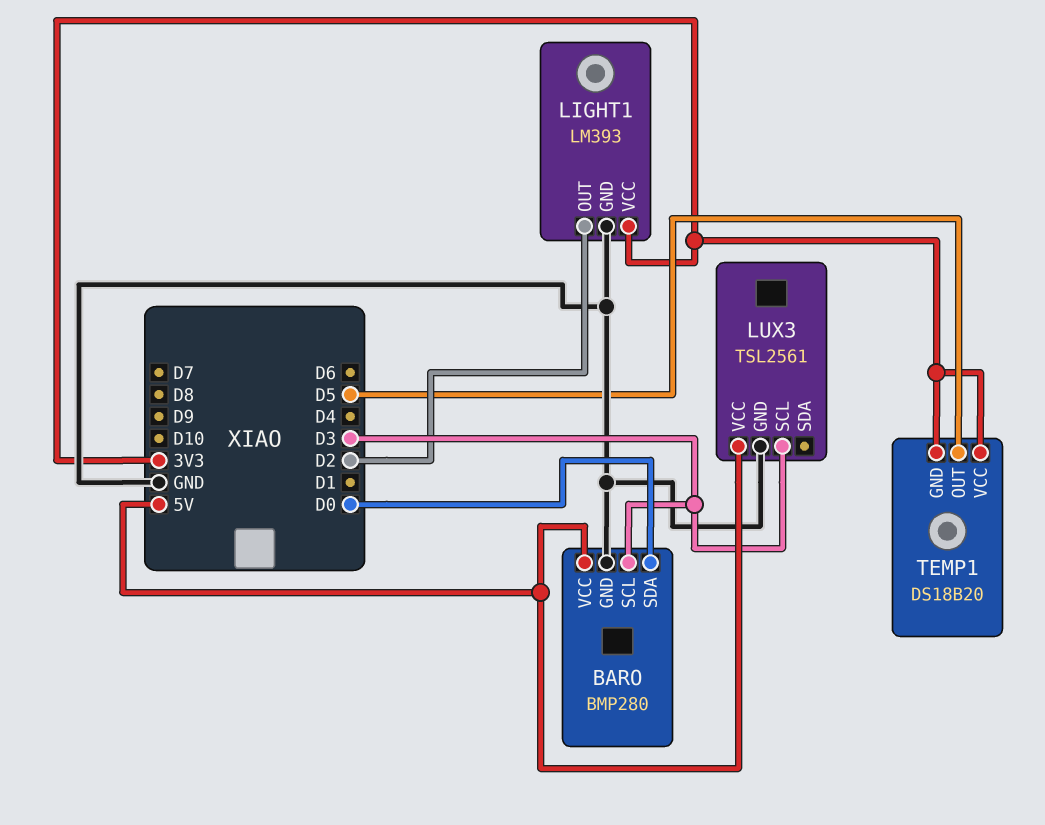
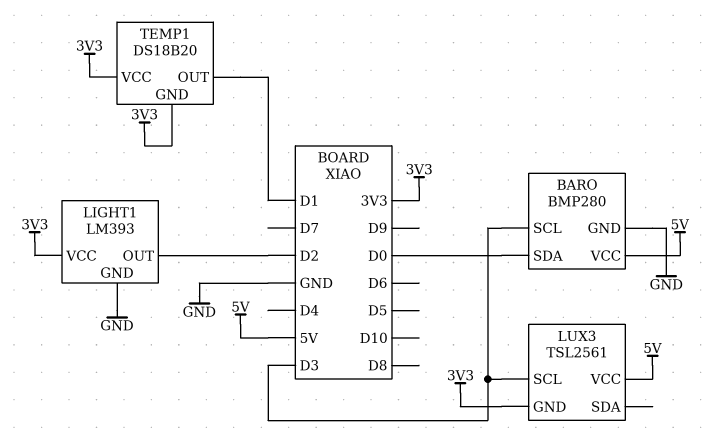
LUX3 pin GND: GND -> 3V3
TEMP1 pin OUT: D5 -> D1

